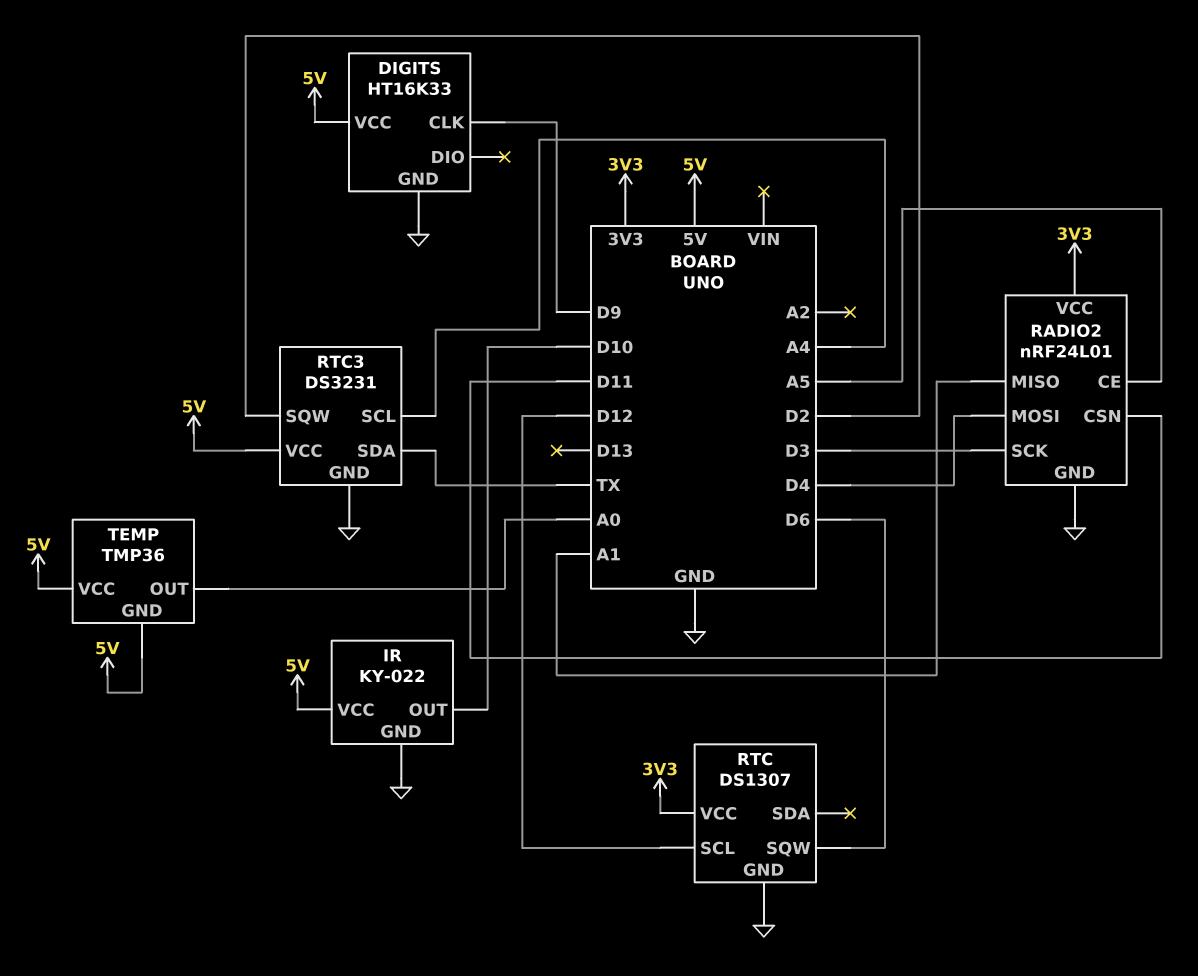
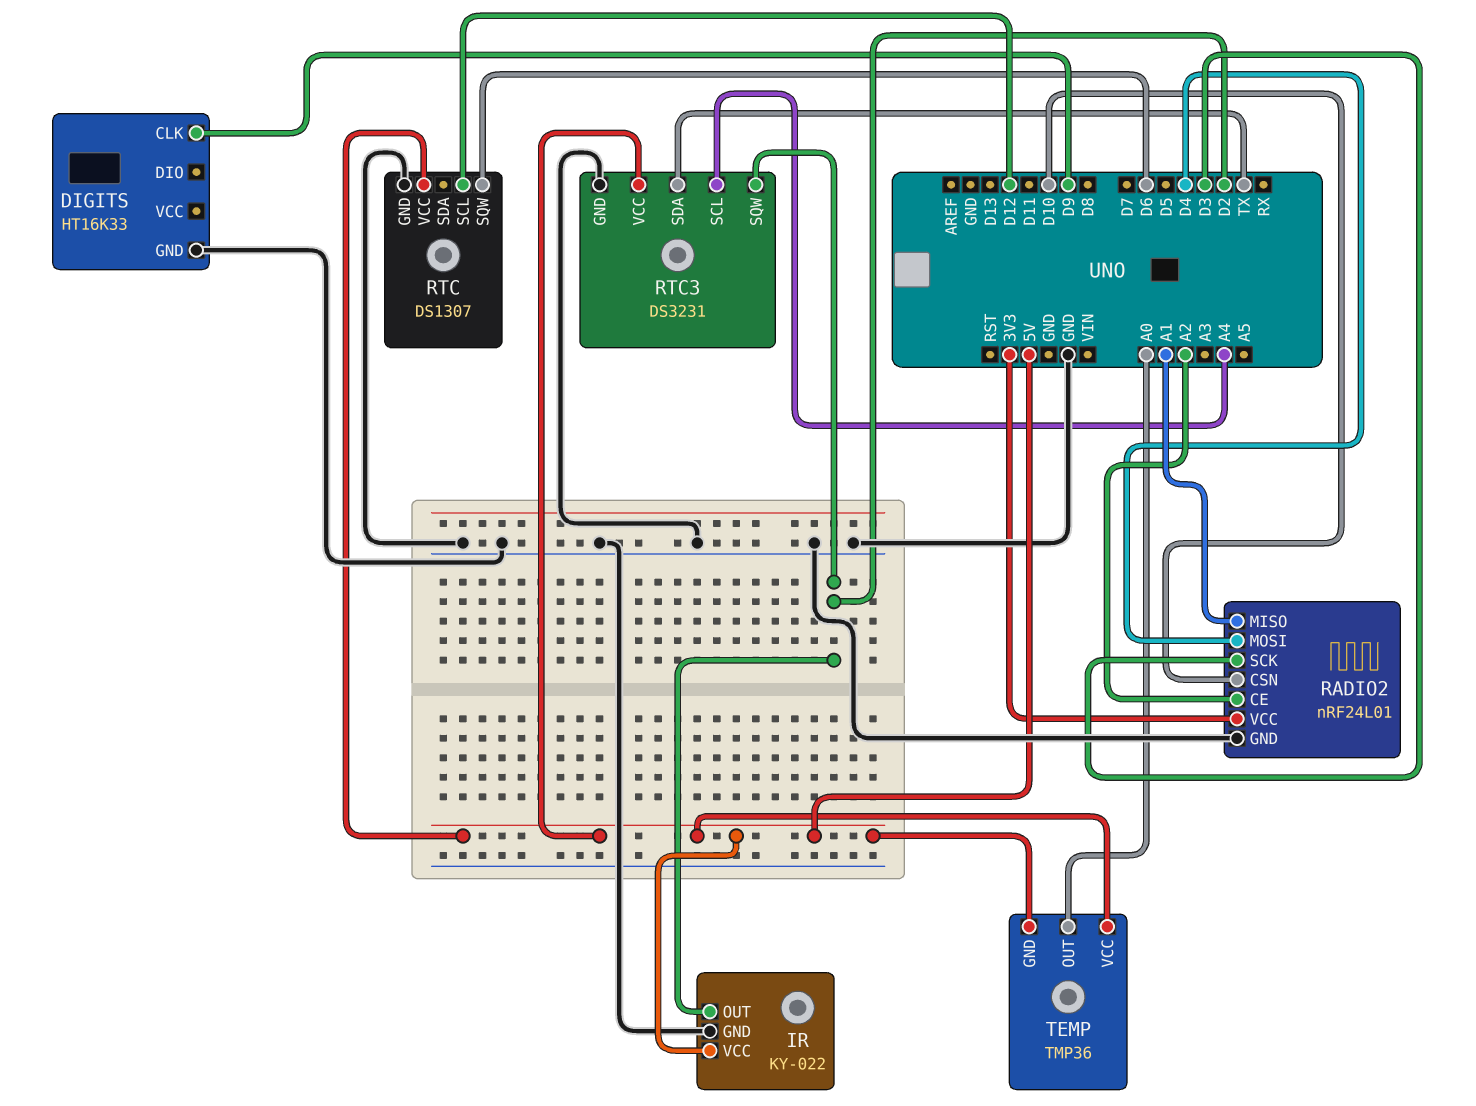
DIGITS pin VCC: 5V -> none
IR pin OUT: D10 -> D2
RADIO2 pin CE: A5 -> A2
RADIO2 pin CSN: D11 -> D10
RTC pin VCC: 3V3 -> 5V

